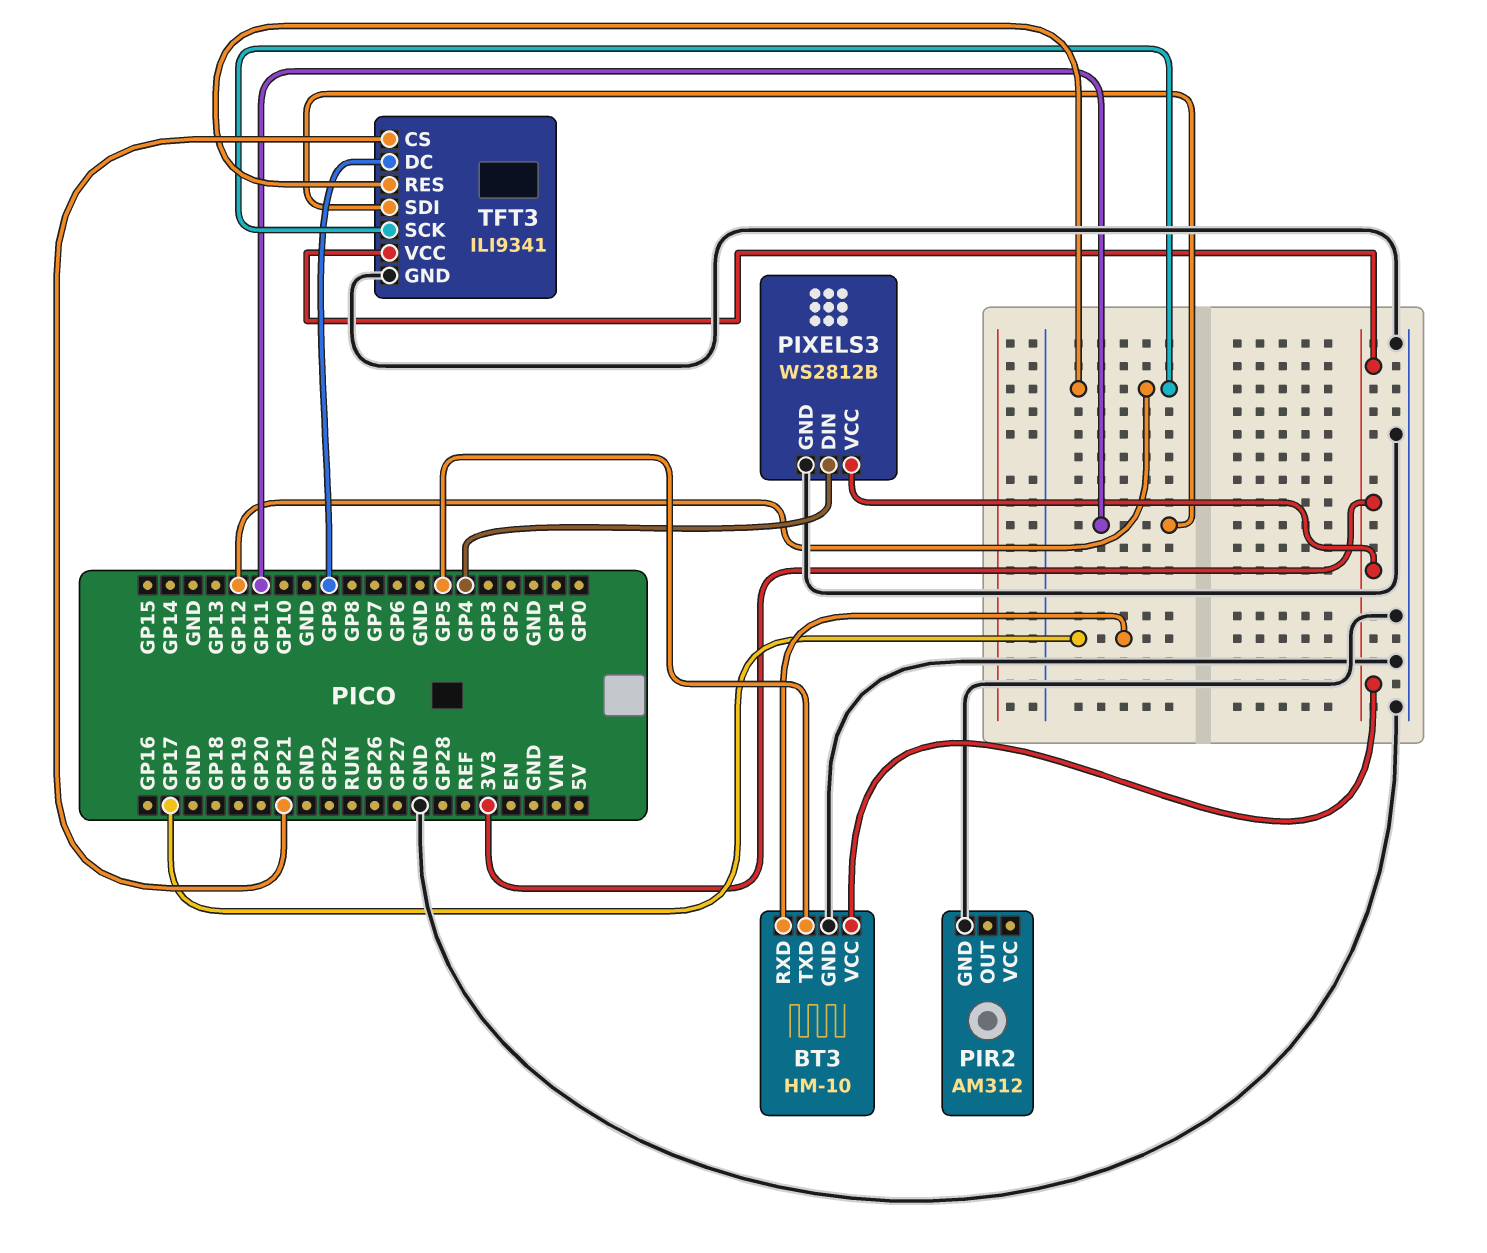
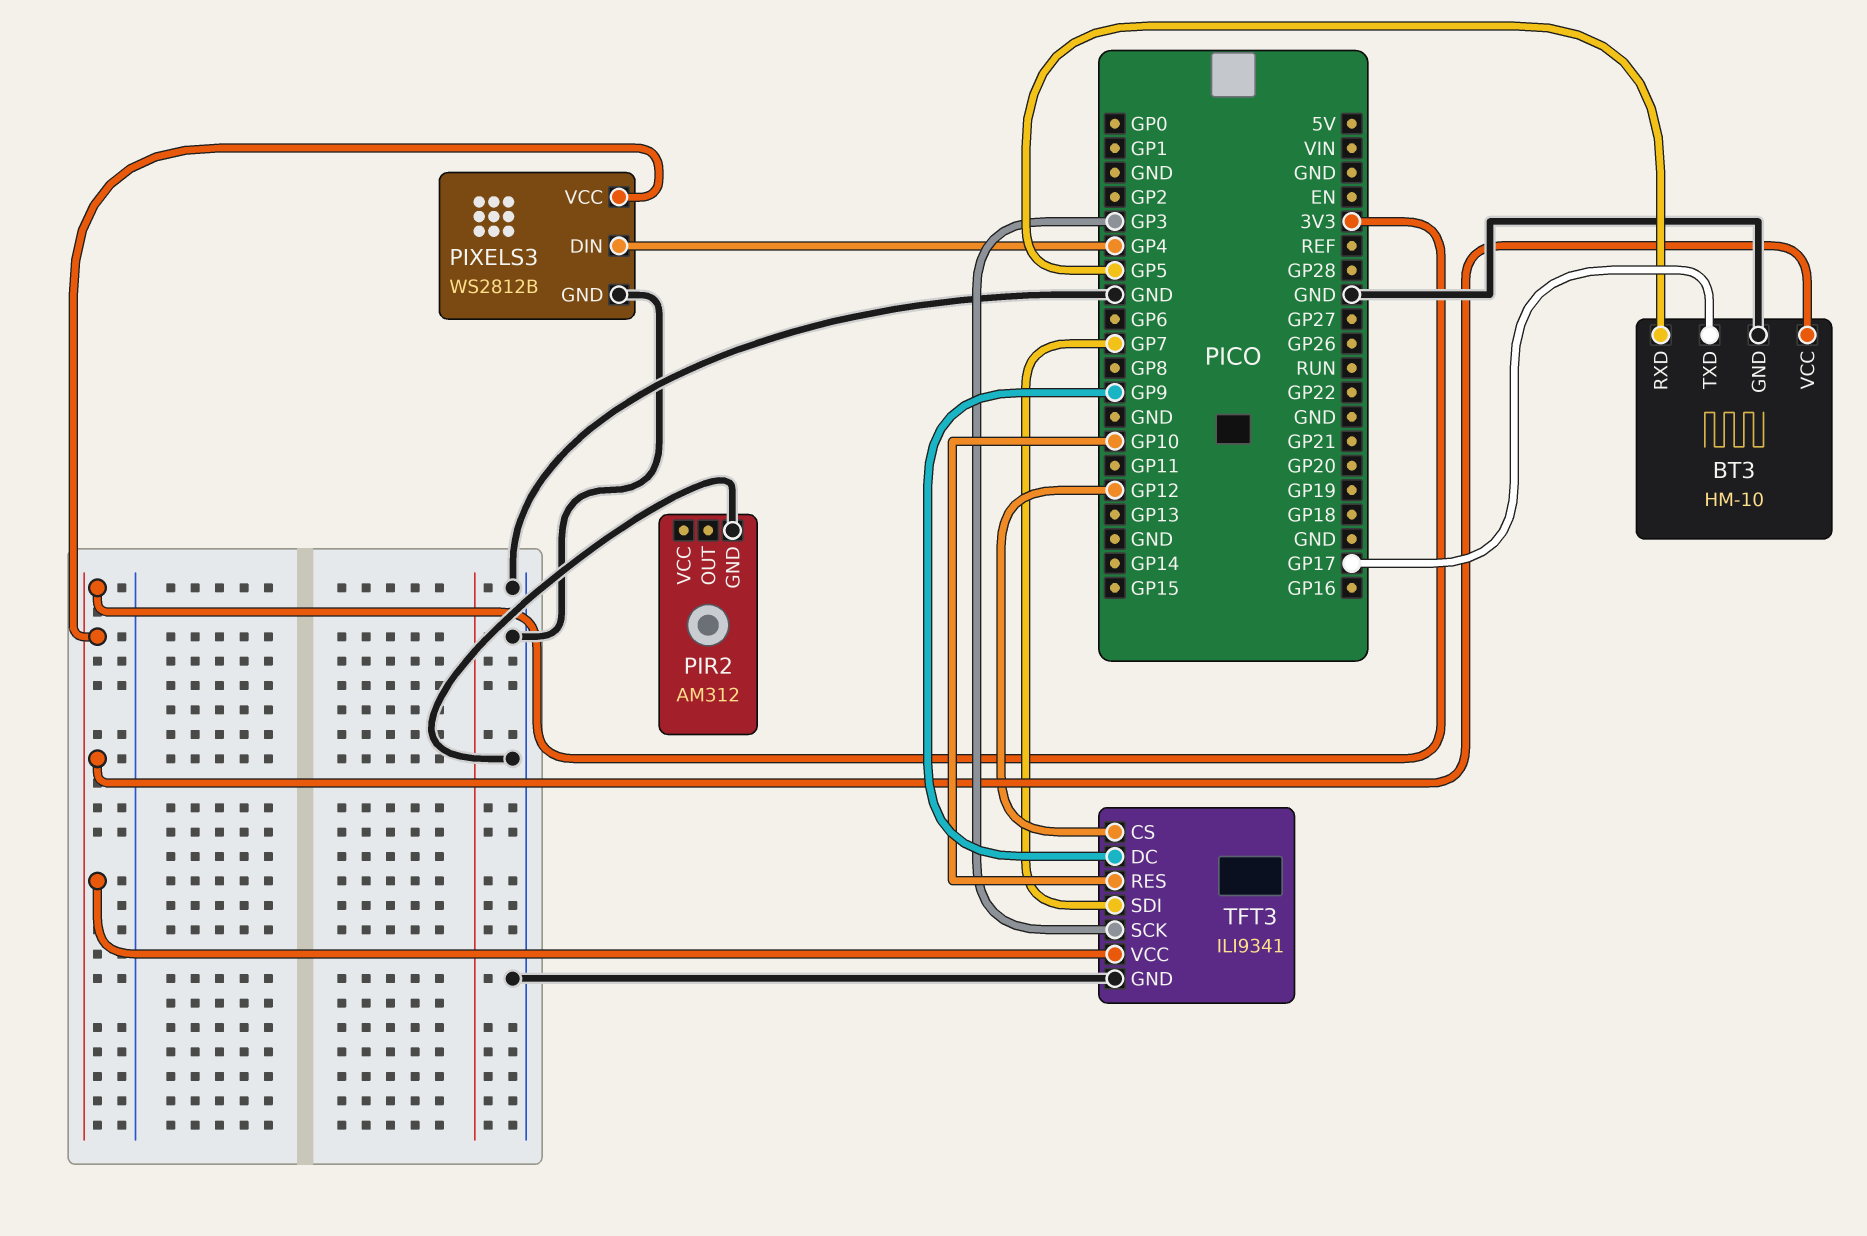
BT3 pin RXD: GP17 -> GP5
BT3 pin TXD: GP5 -> GP17
TFT3 pin CS: GP21 -> GP12
TFT3 pin RES: GP12 -> GP10
TFT3 pin SCK: GP12 -> GP3
TFT3 pin SDI: GP11 -> GP7

